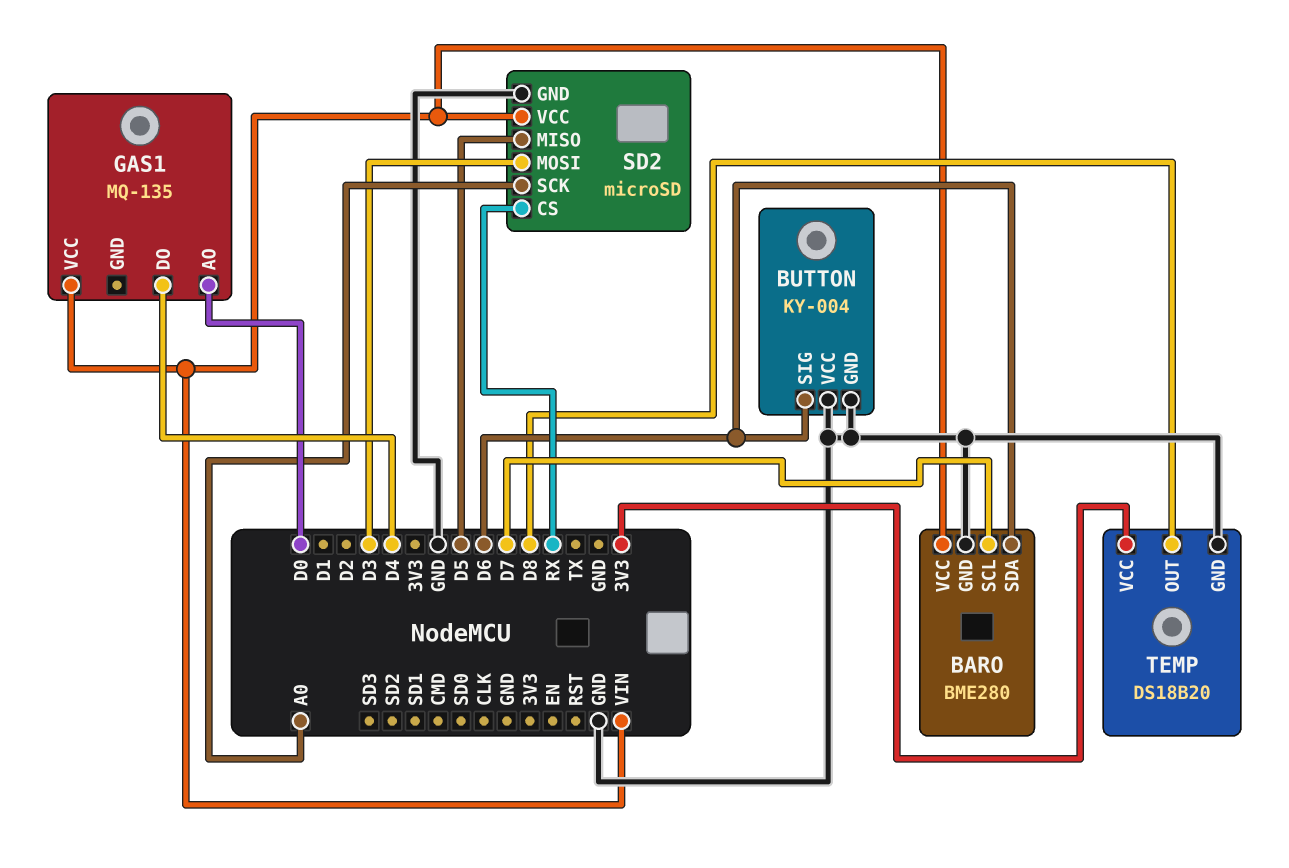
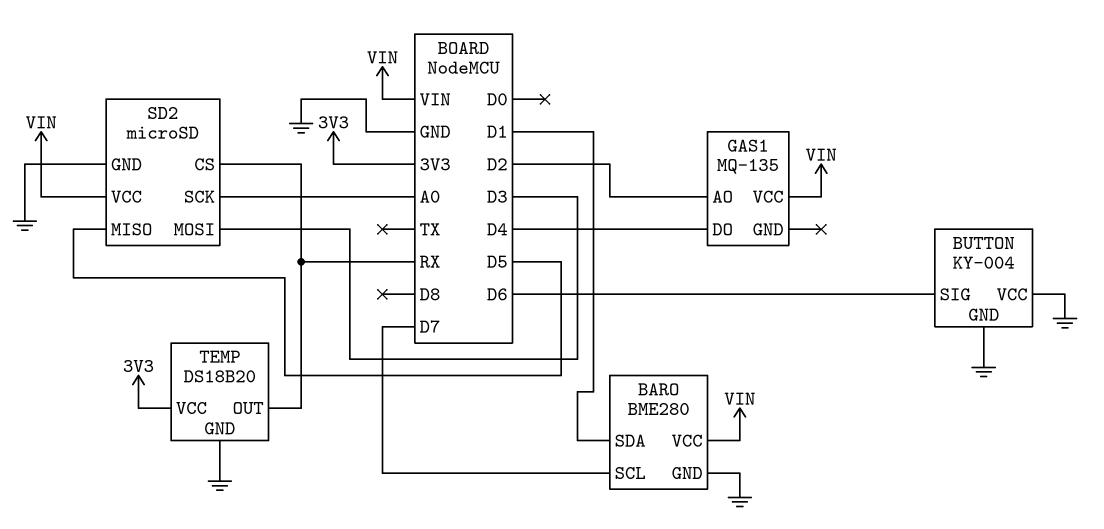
BARO pin SDA: D6 -> D1
GAS1 pin AO: D0 -> D2
TEMP pin OUT: D8 -> RX

